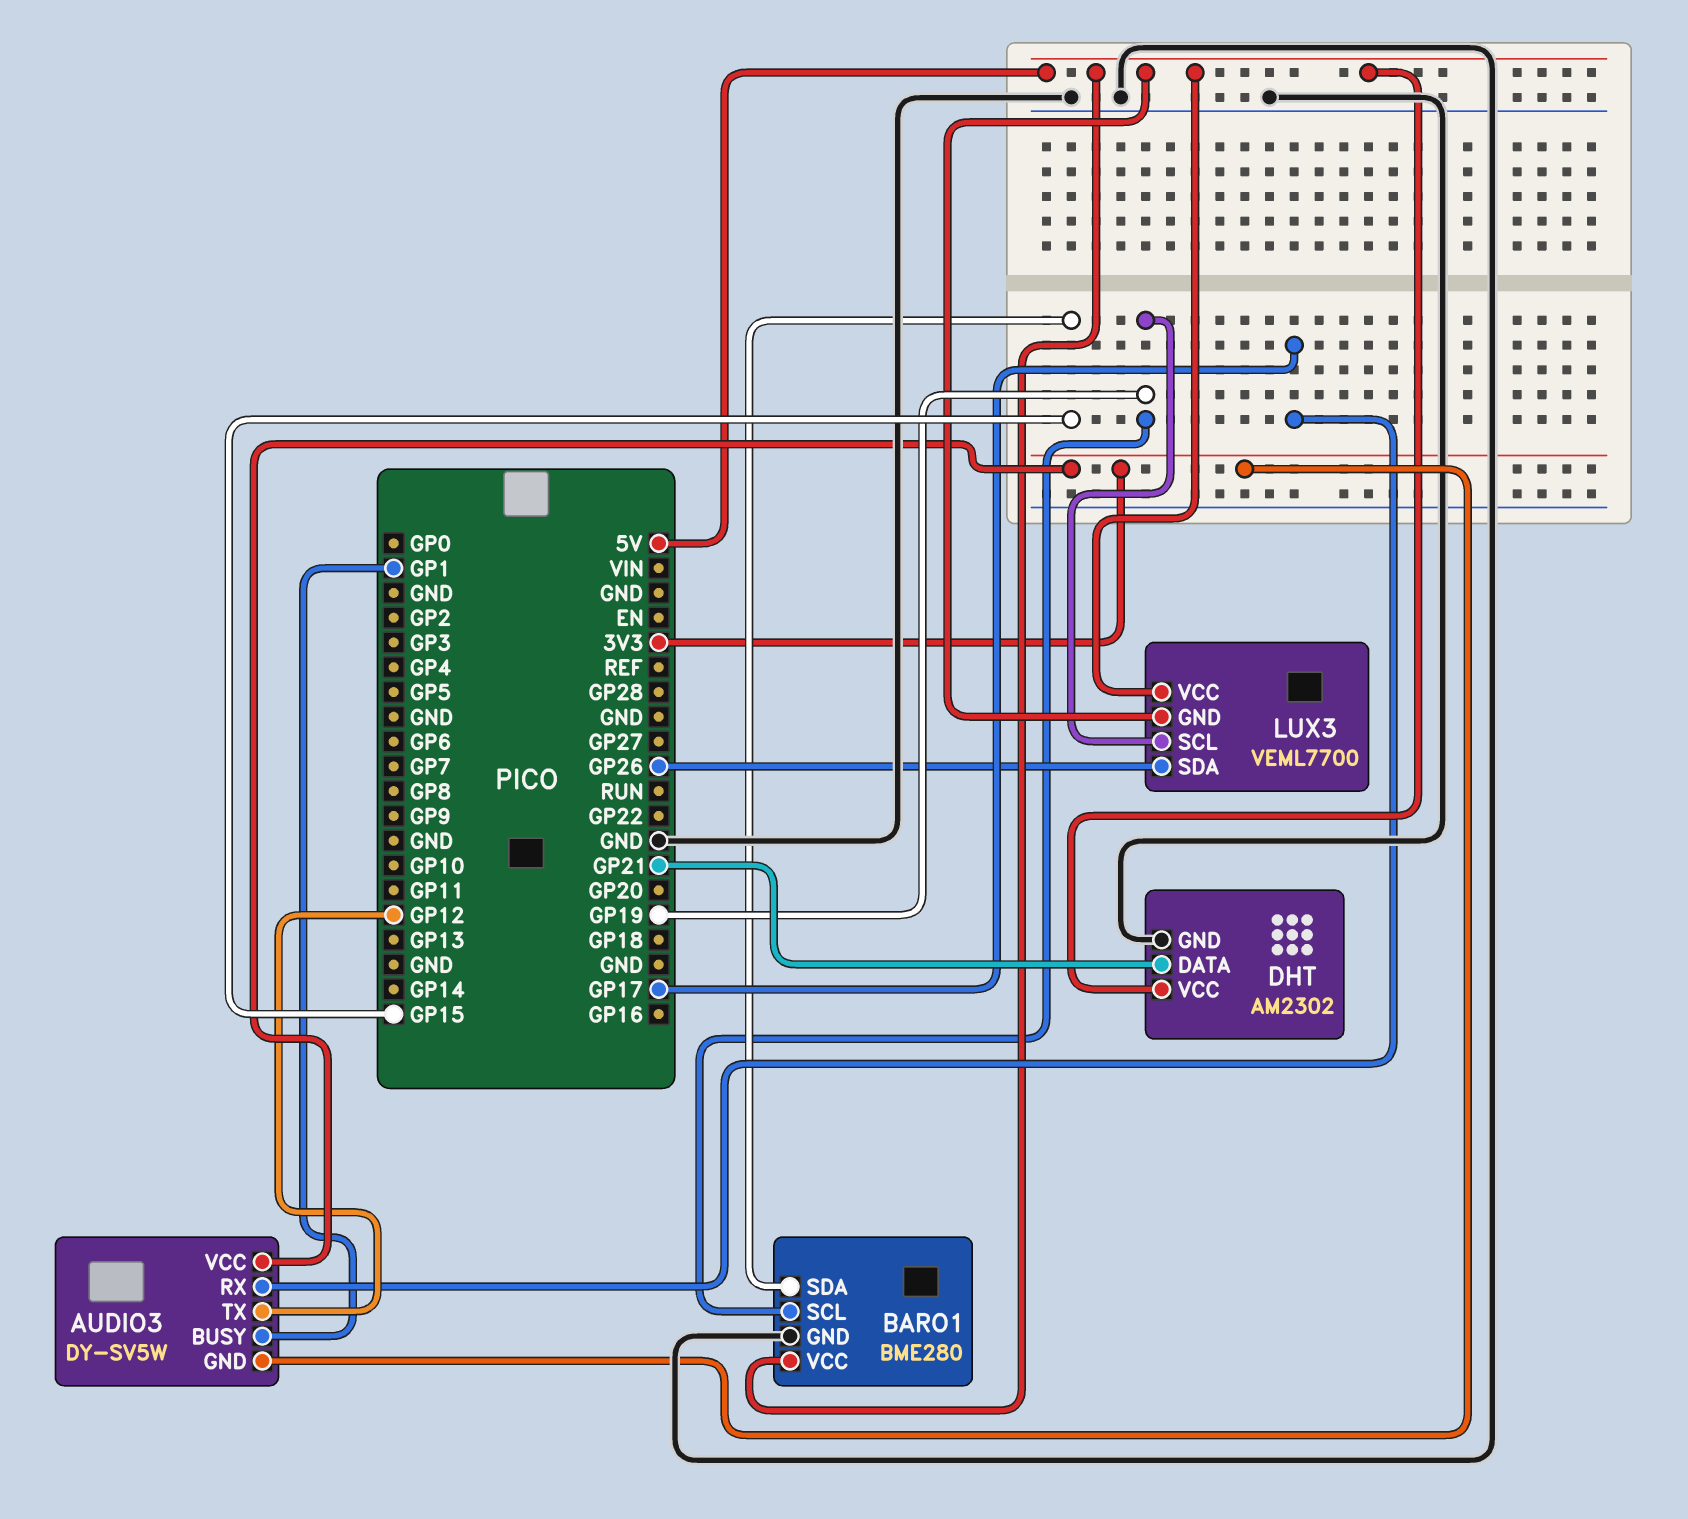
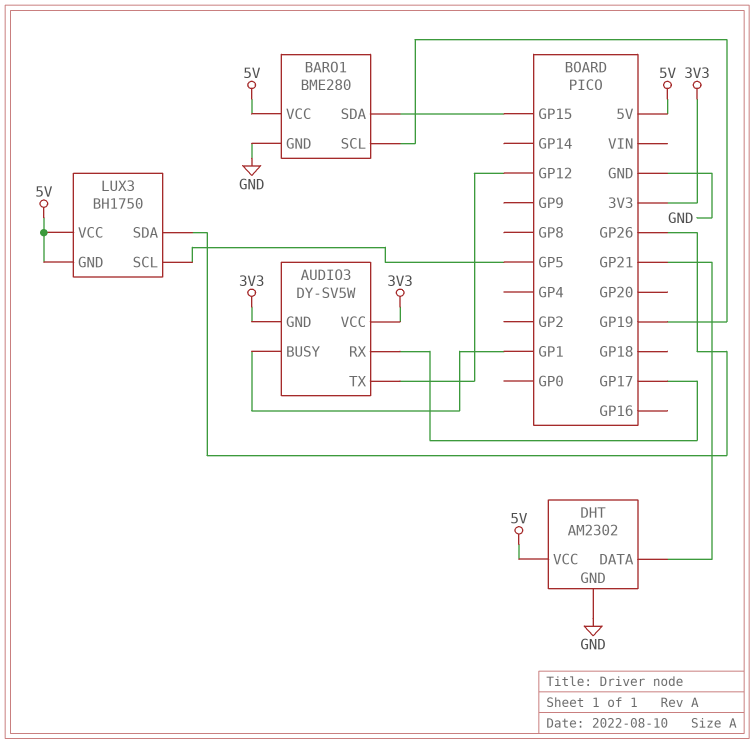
LUX3: VEML7700 -> BH1750
LUX3 pin SCL: GP19 -> GP5

